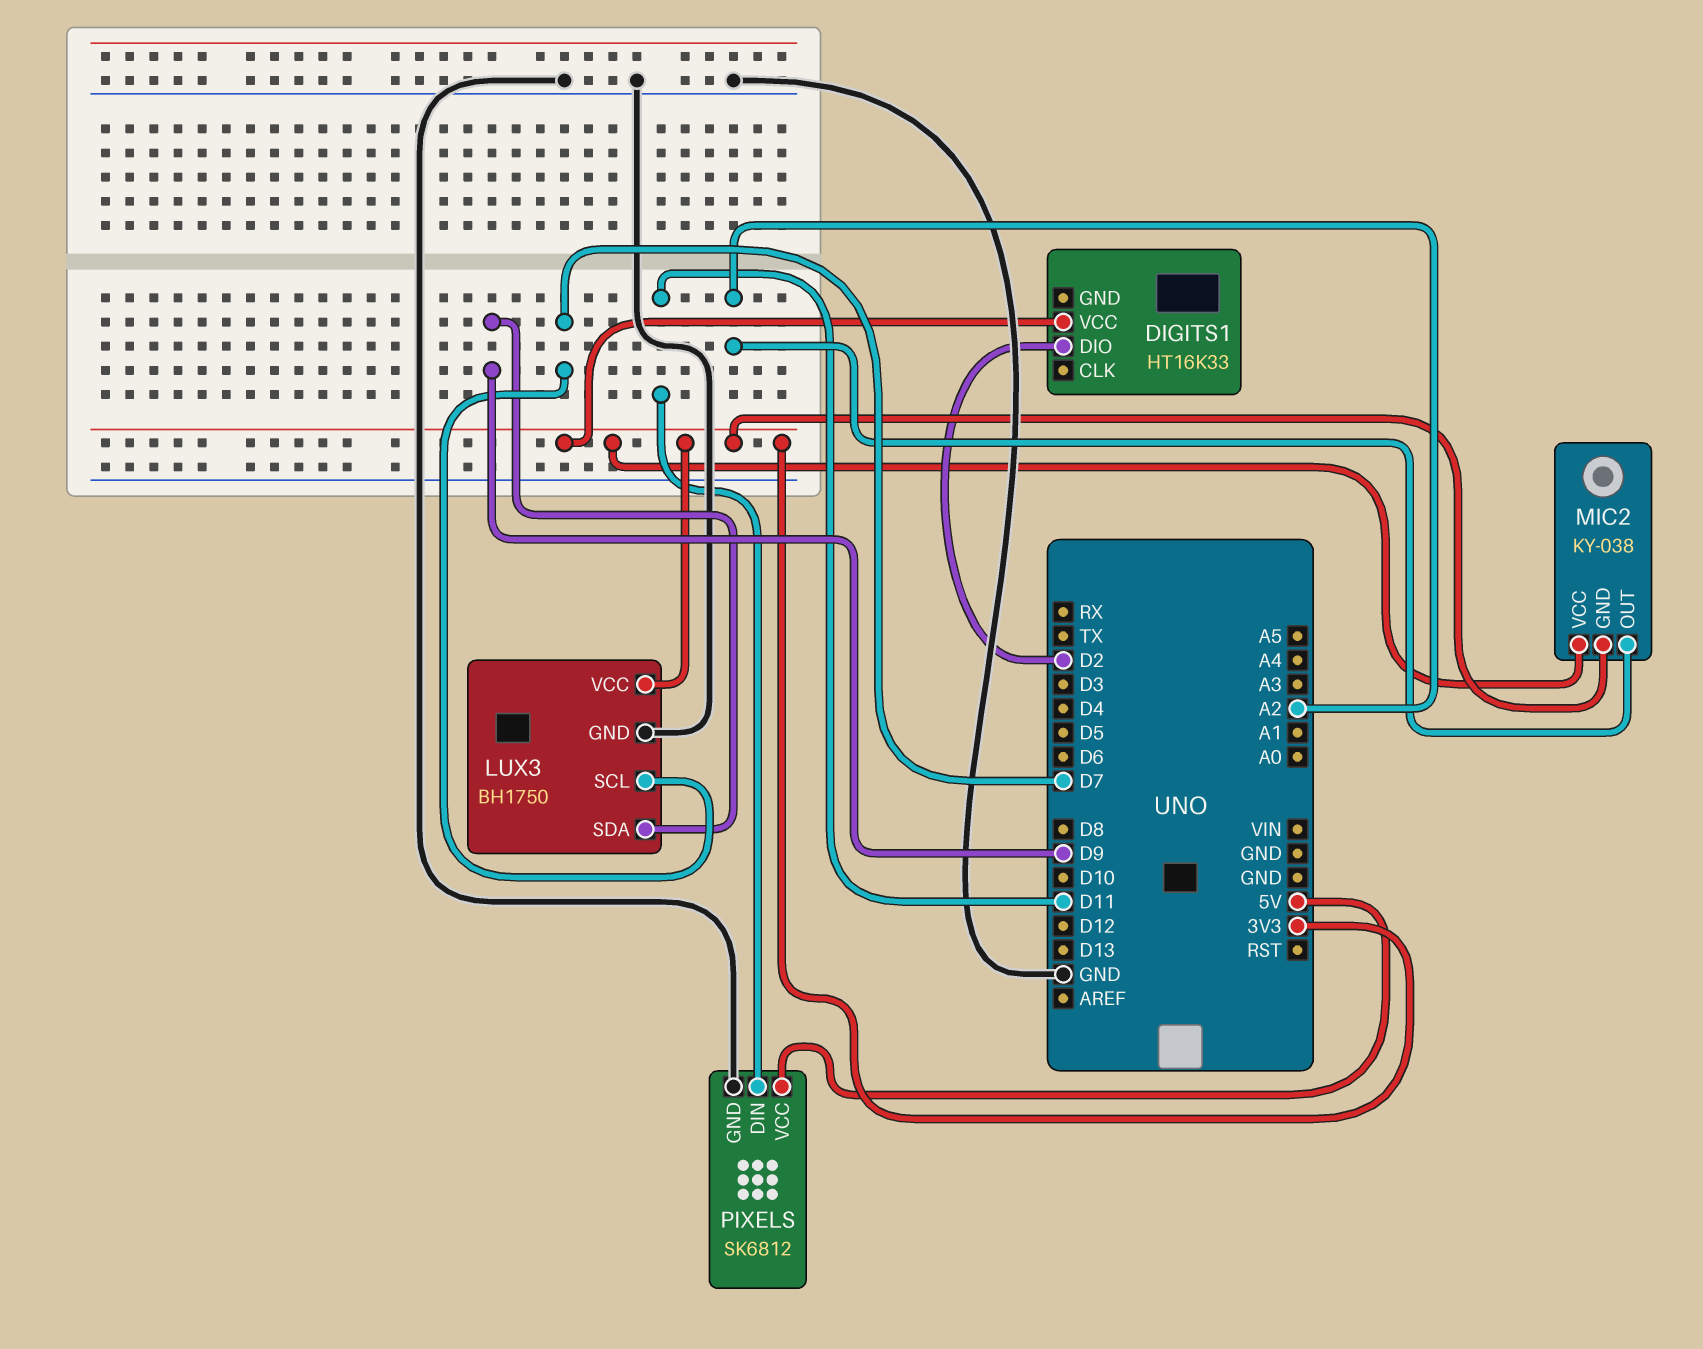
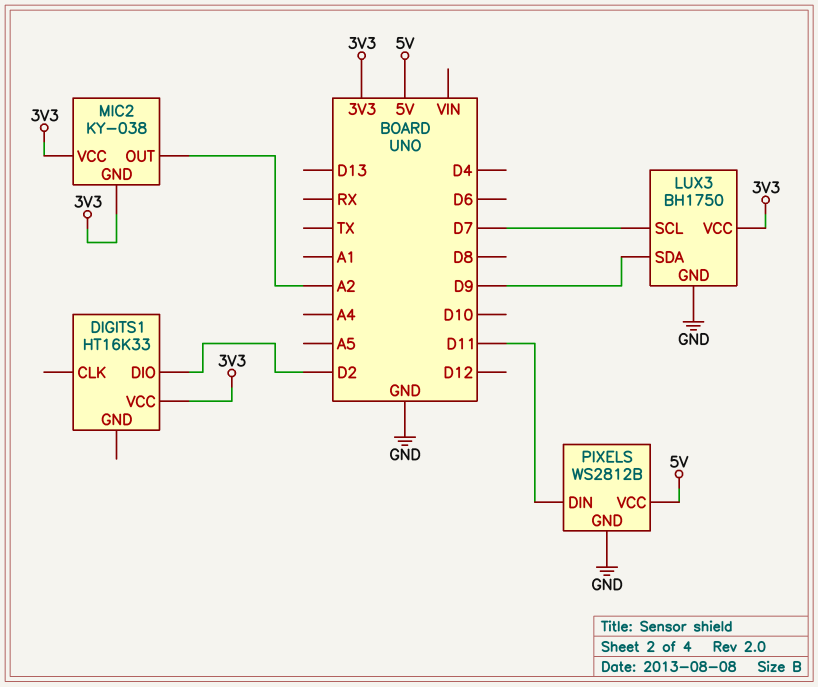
PIXELS: SK6812 -> WS2812B

